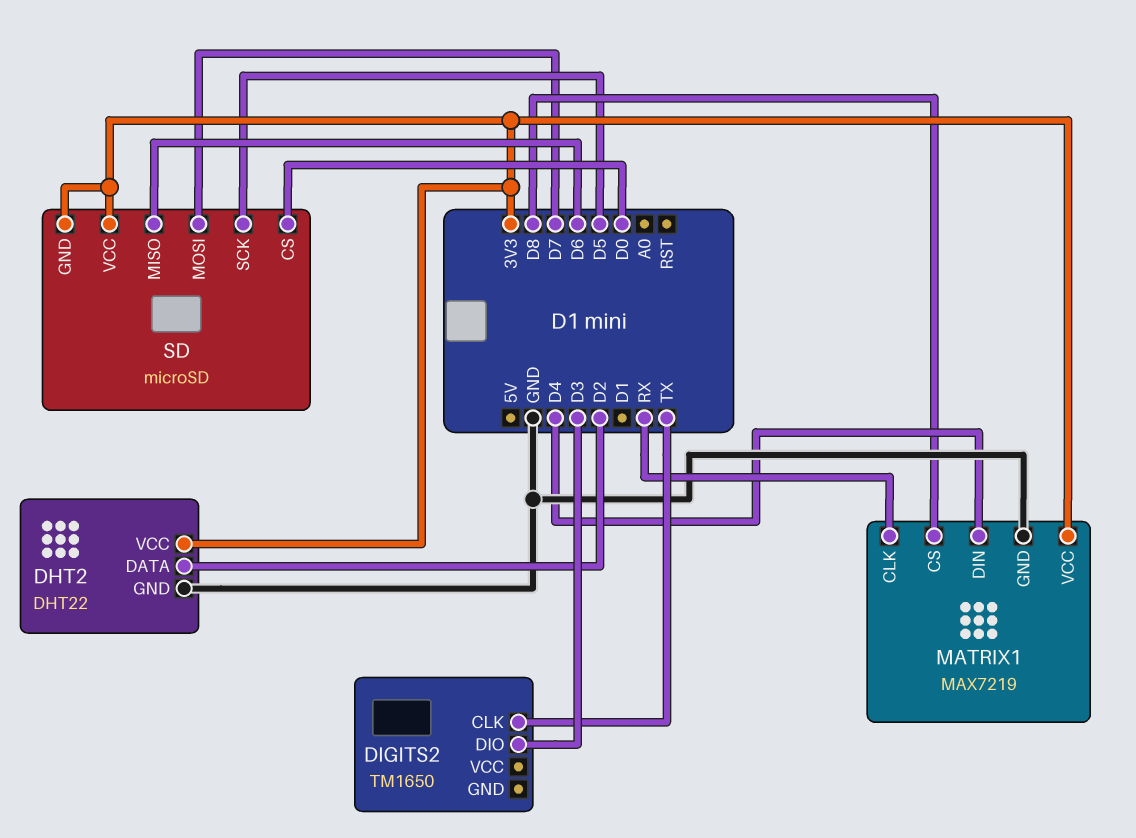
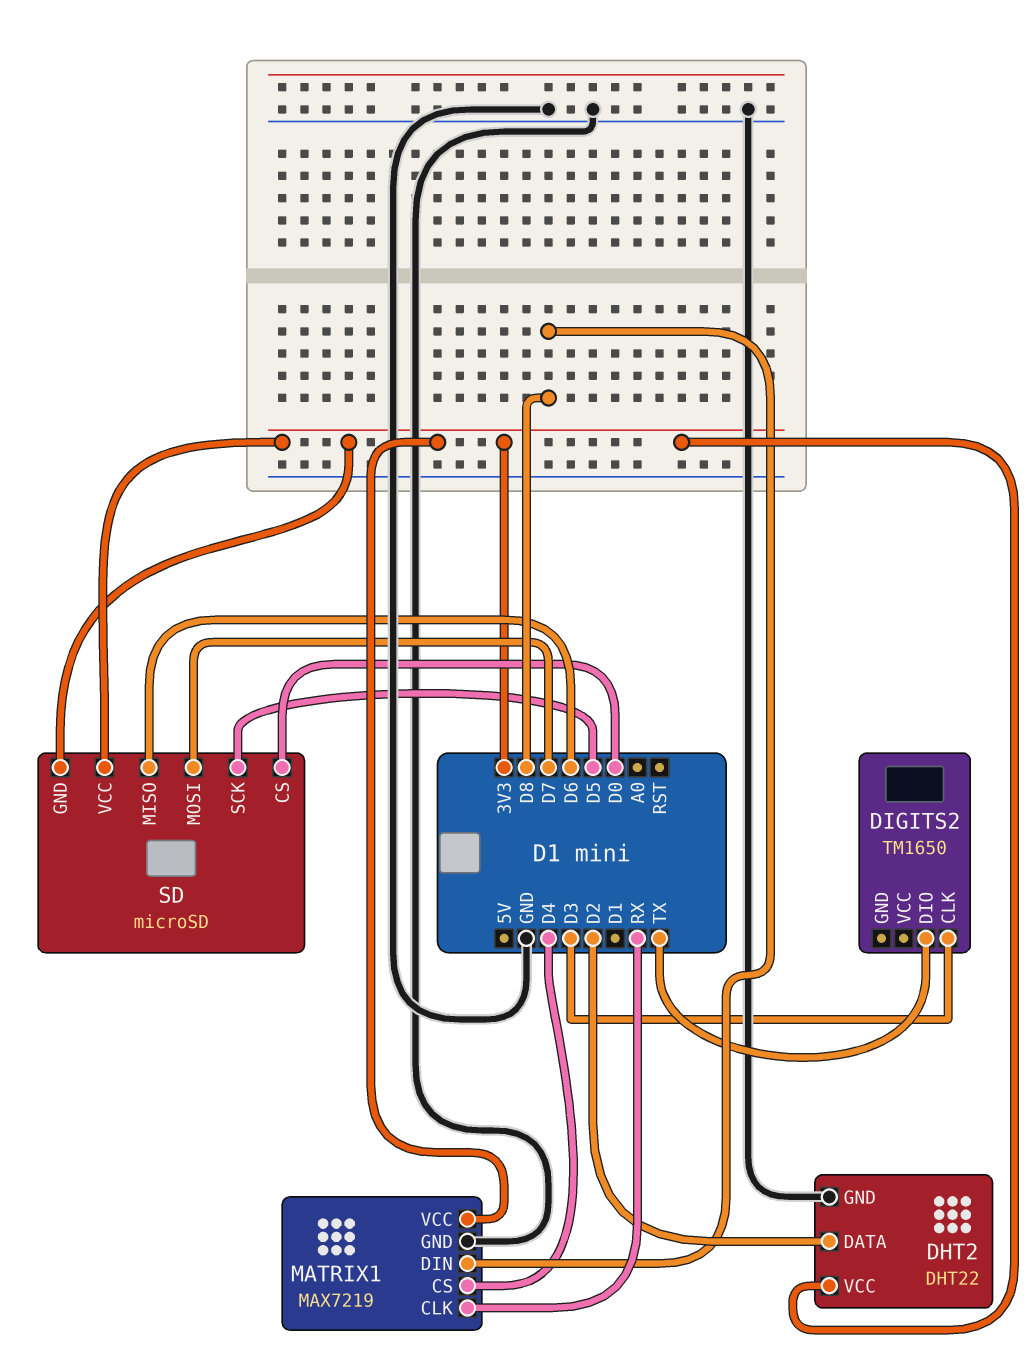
DIGITS2 pin CLK: TX -> D3
DIGITS2 pin DIO: D3 -> TX
MATRIX1 pin CS: D8 -> D4
MATRIX1 pin DIN: D4 -> D8

